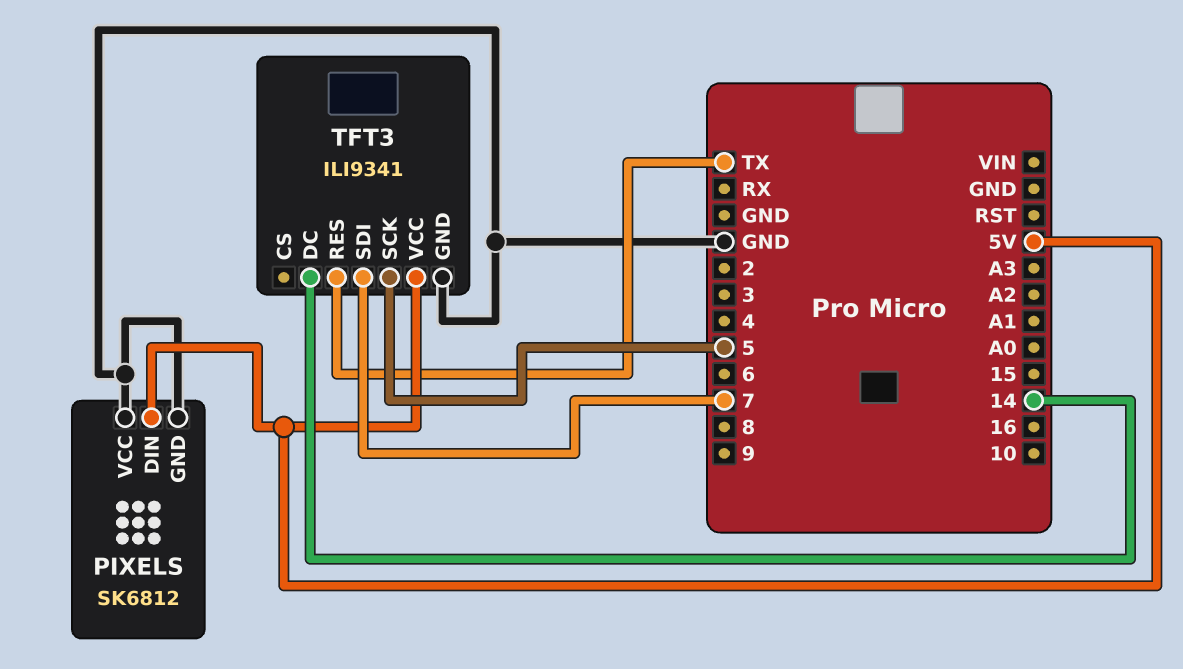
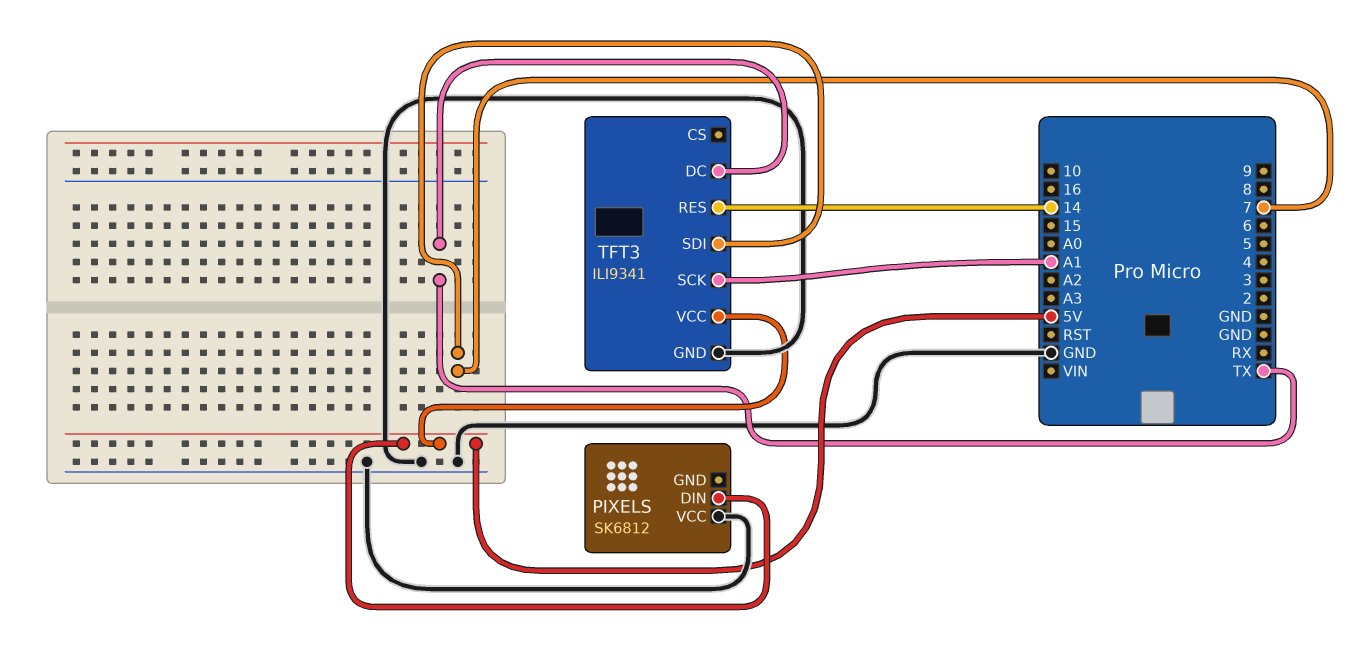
PIXELS pin GND: GND -> none
TFT3 pin DC: 14 -> TX
TFT3 pin RES: TX -> 14
TFT3 pin SCK: 5 -> A1

